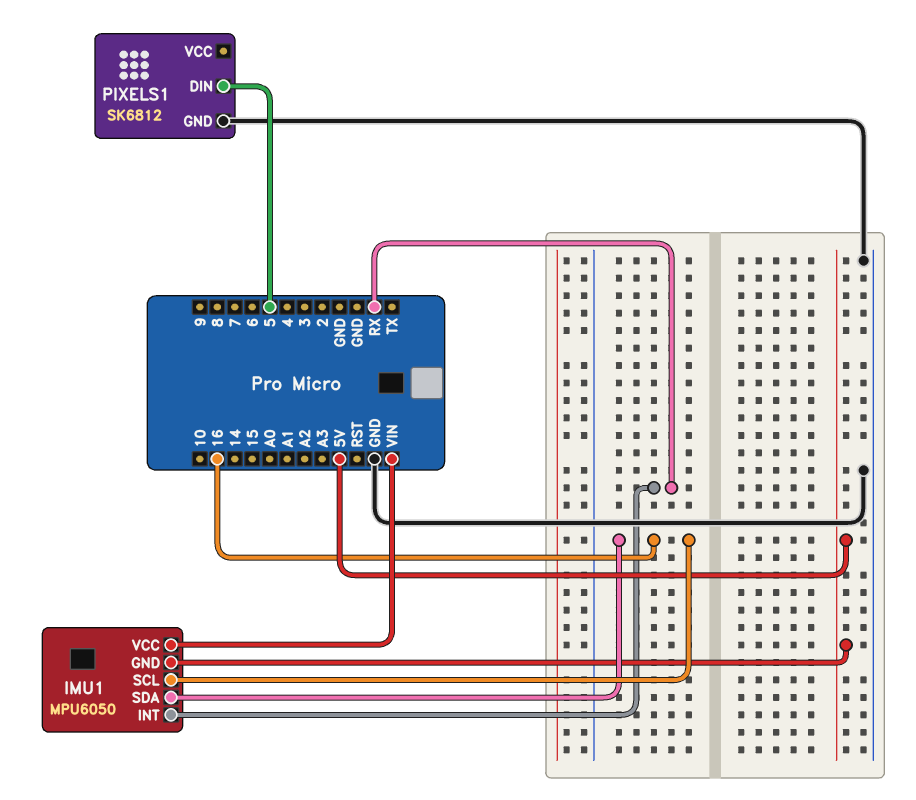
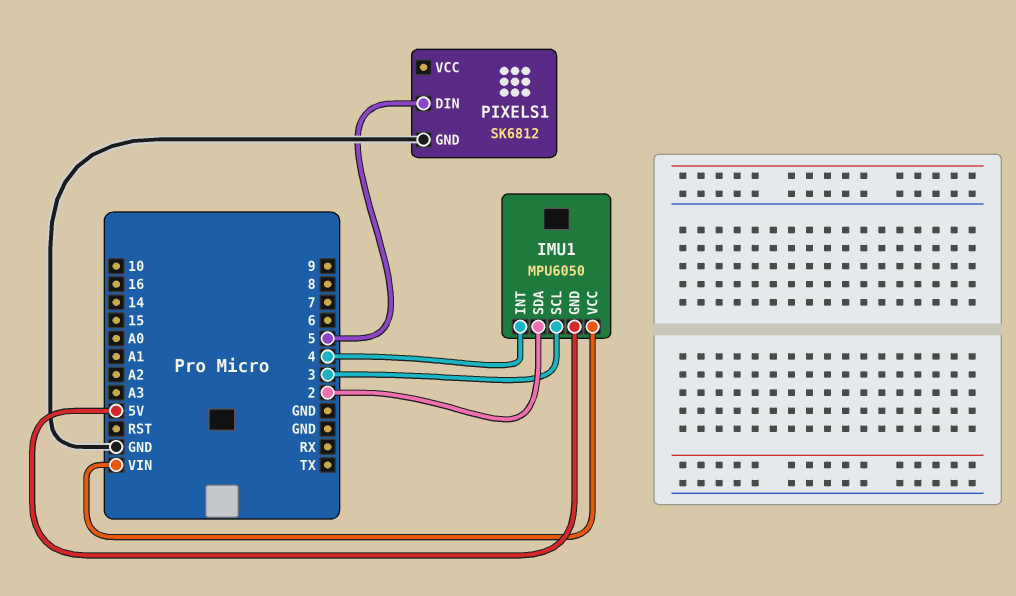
IMU1 pin INT: RX -> 4
IMU1 pin SCL: 16 -> 3
IMU1 pin SDA: 16 -> 2

